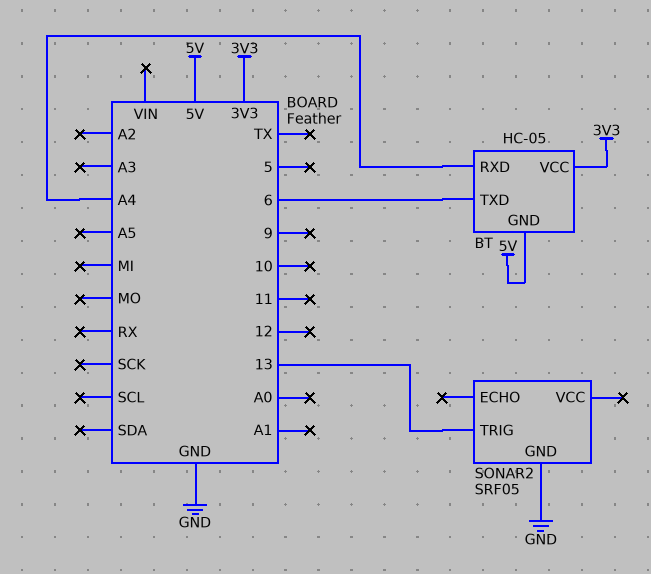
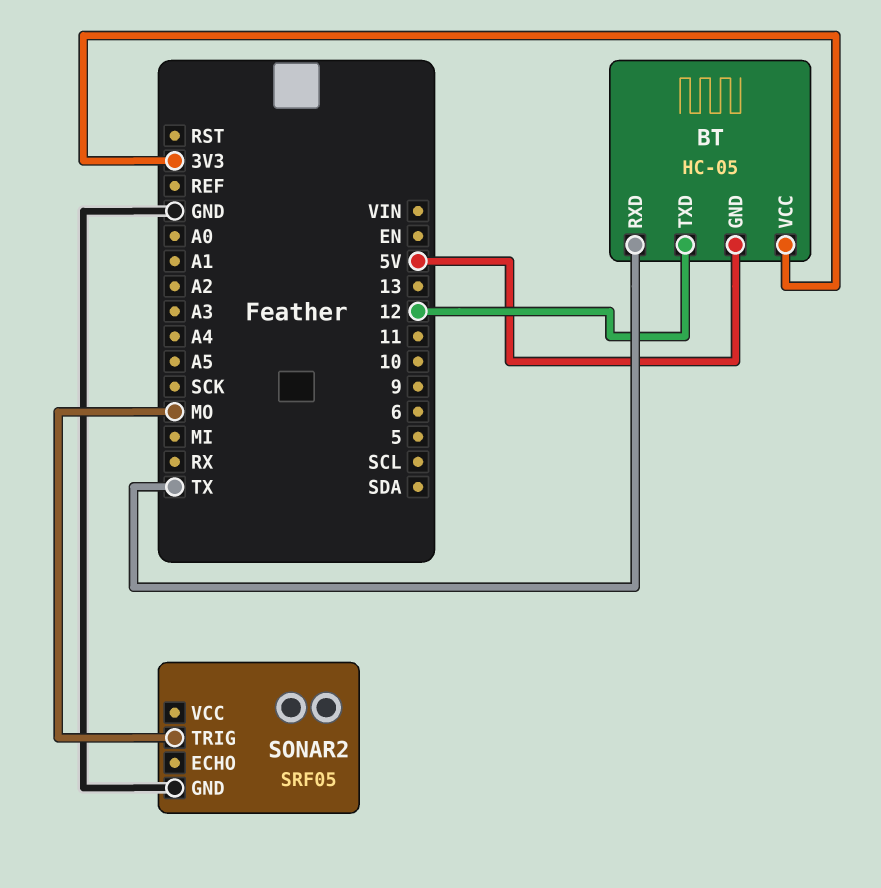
BT pin RXD: A4 -> TX
BT pin TXD: 6 -> 12
SONAR2 pin TRIG: 13 -> MO

